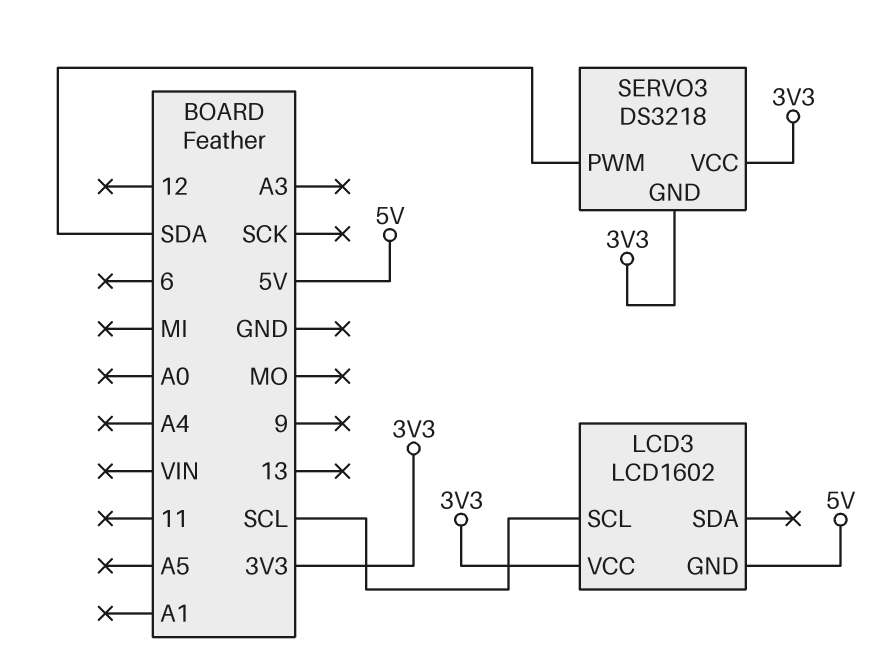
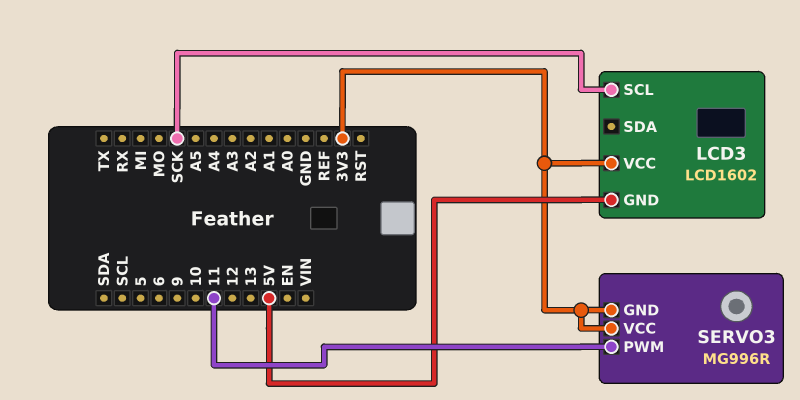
LCD3 pin SCL: SCL -> SCK
SERVO3: DS3218 -> MG996R
SERVO3 pin PWM: SDA -> 11

